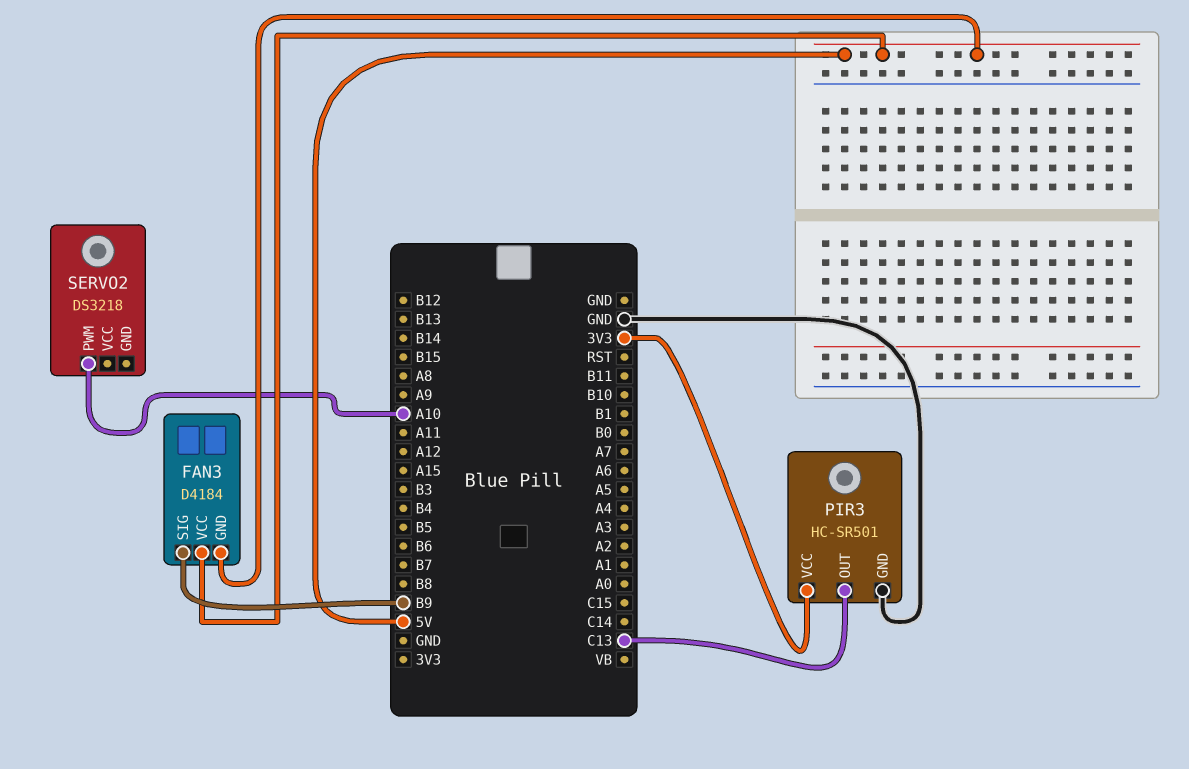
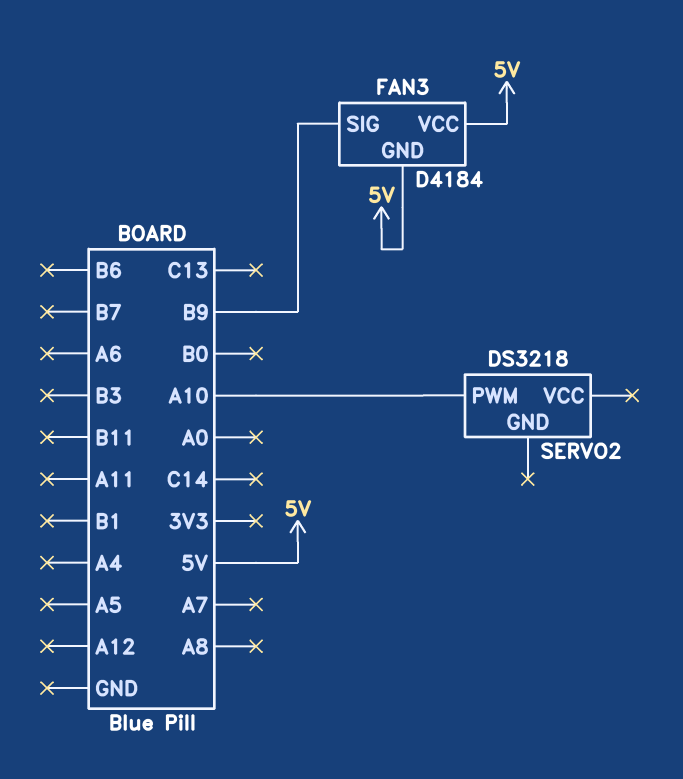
PIR3: HC-SR501 -> none
PIR3 pin GND: GND -> none
PIR3 pin OUT: C13 -> none
PIR3 pin VCC: 3V3 -> none

